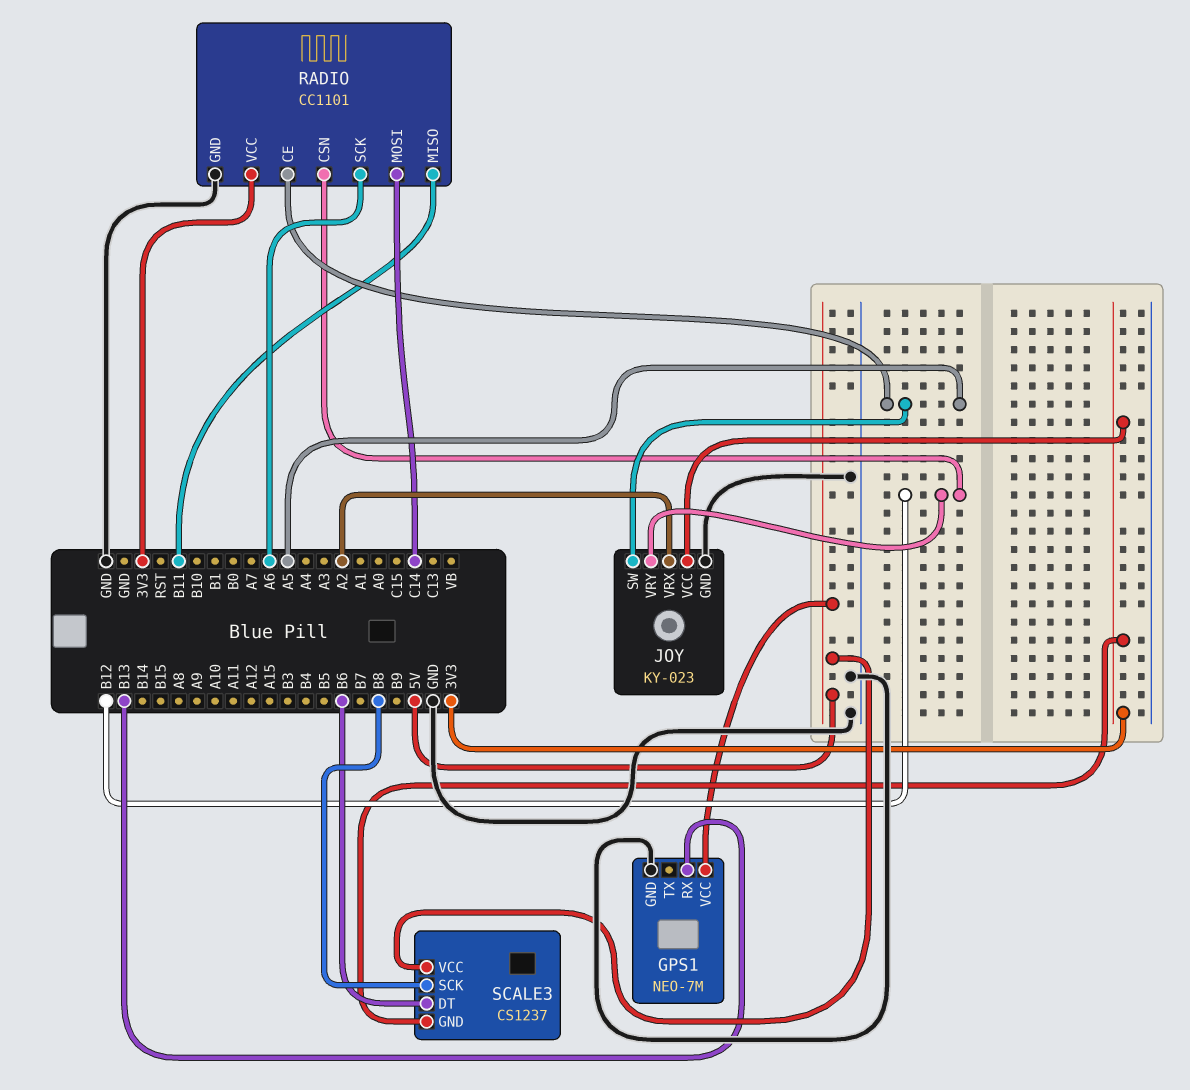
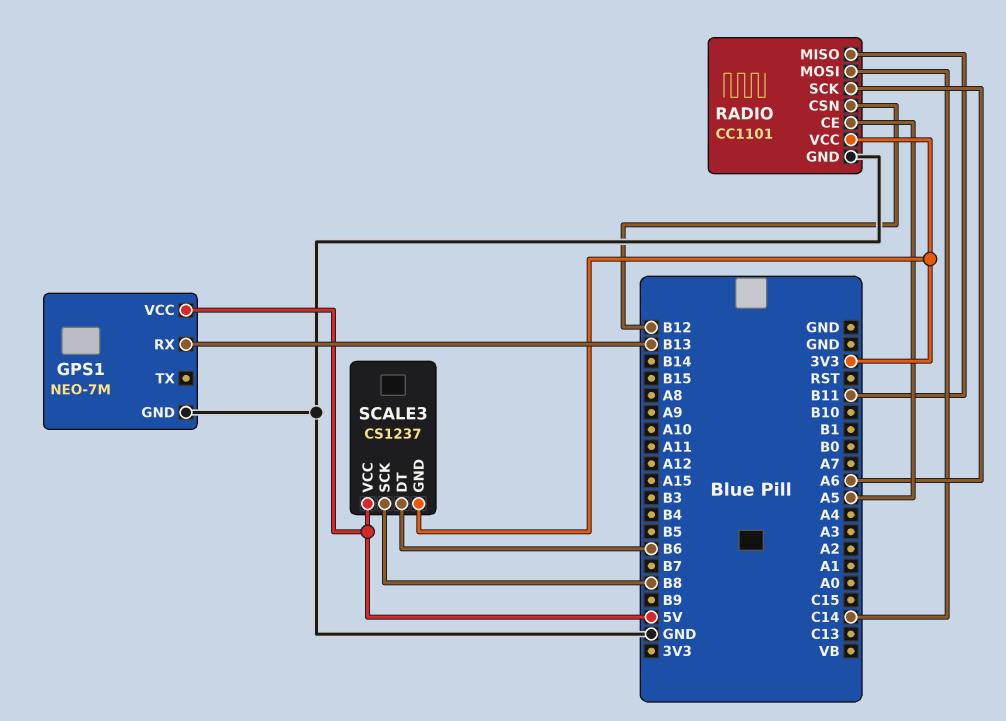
JOY: KY-023 -> none
JOY pin GND: GND -> none
JOY pin SW: A5 -> none
JOY pin VCC: 3V3 -> none
JOY pin VRX: A2 -> none
JOY pin VRY: B12 -> none

